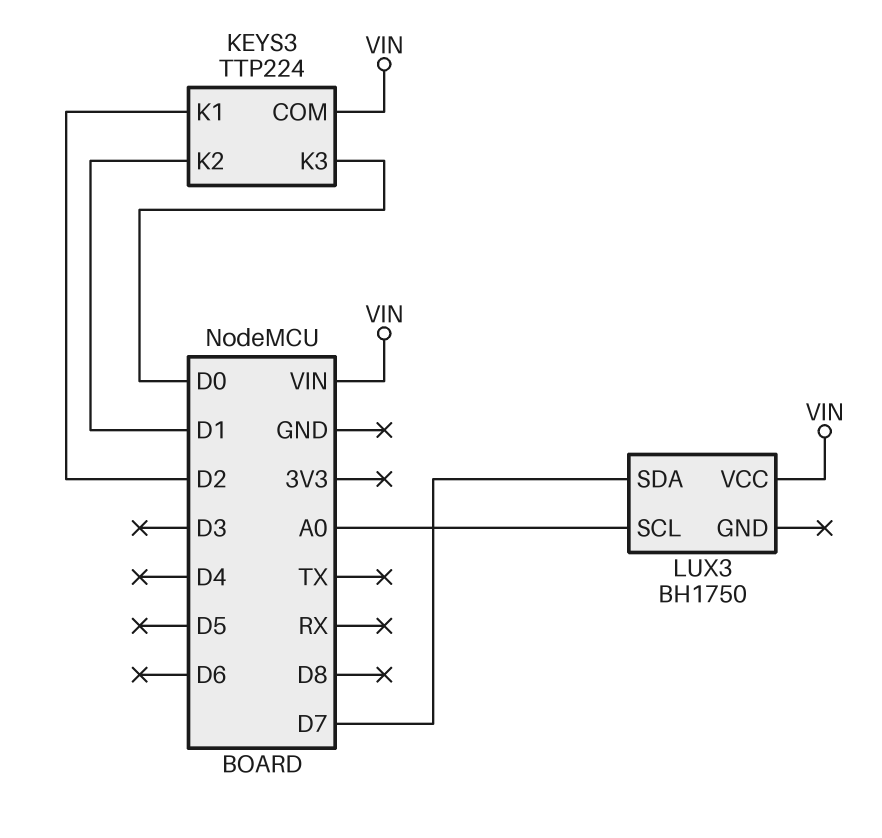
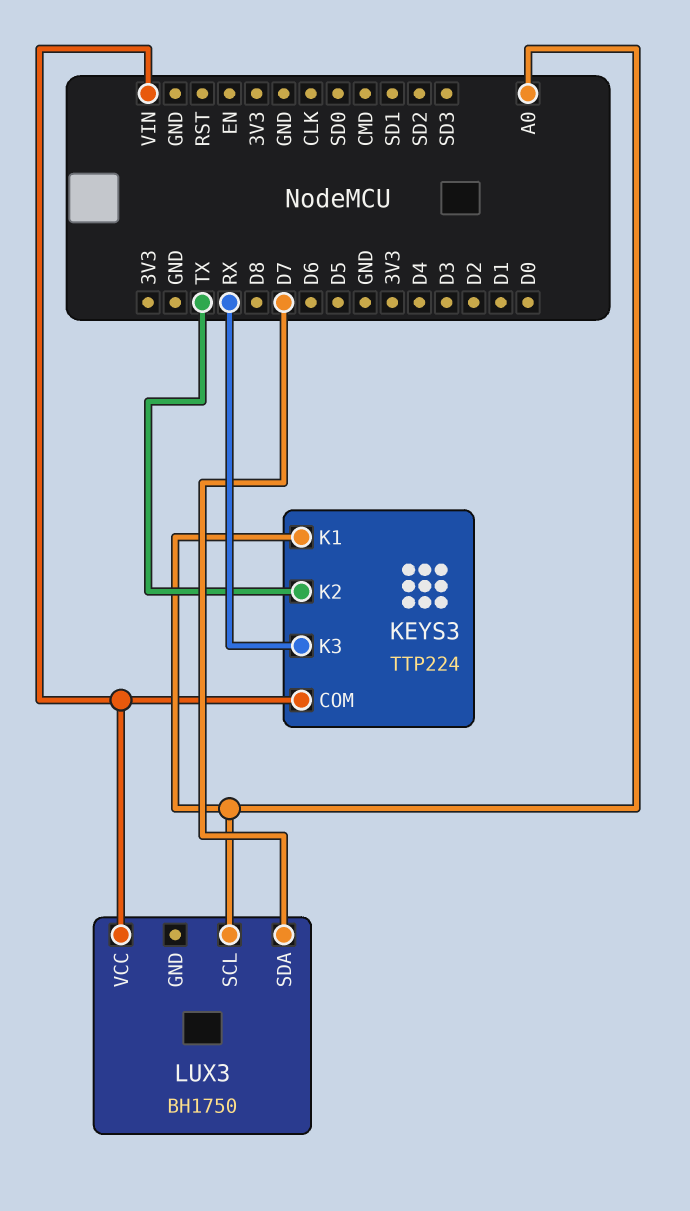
KEYS3 pin K1: D2 -> A0
KEYS3 pin K2: D1 -> TX
KEYS3 pin K3: D0 -> RX

